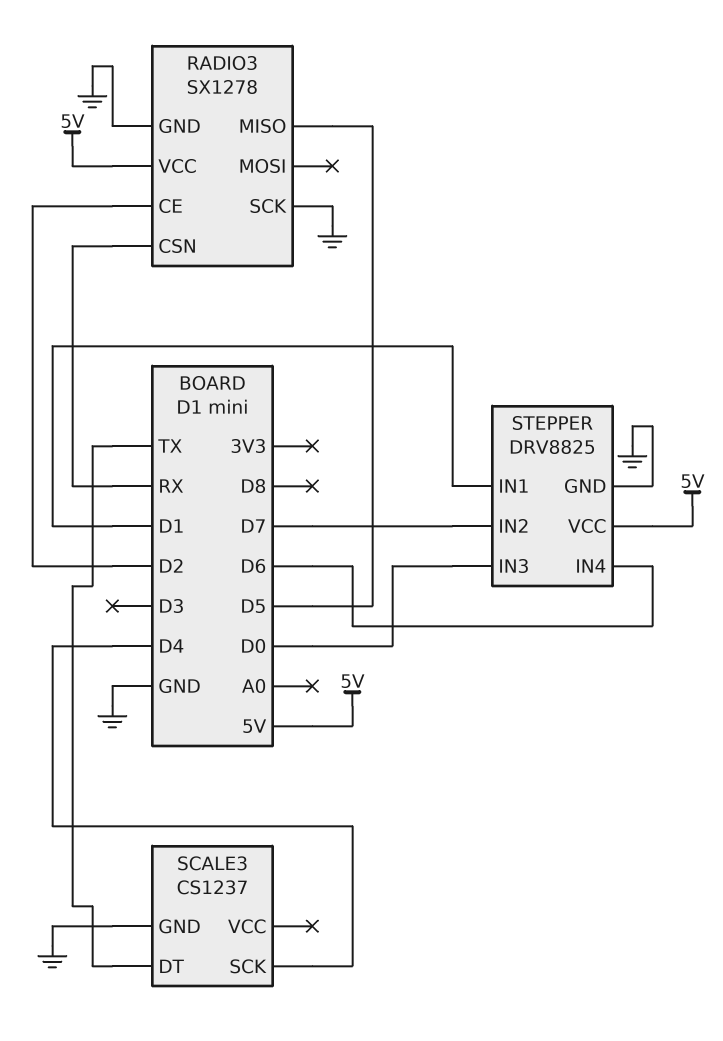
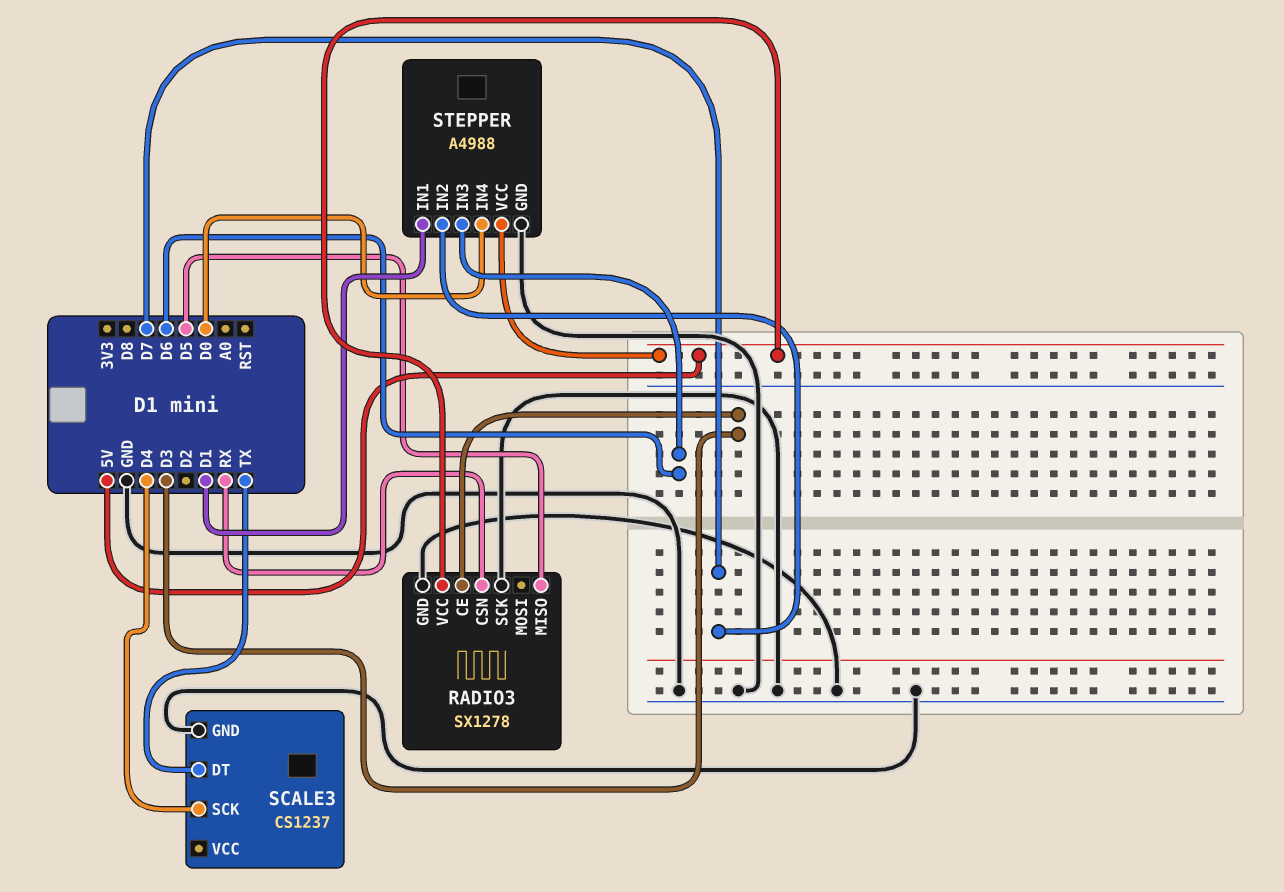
RADIO3 pin CE: D2 -> D3
STEPPER: DRV8825 -> A4988
STEPPER pin IN3: D0 -> D6
STEPPER pin IN4: D6 -> D0

